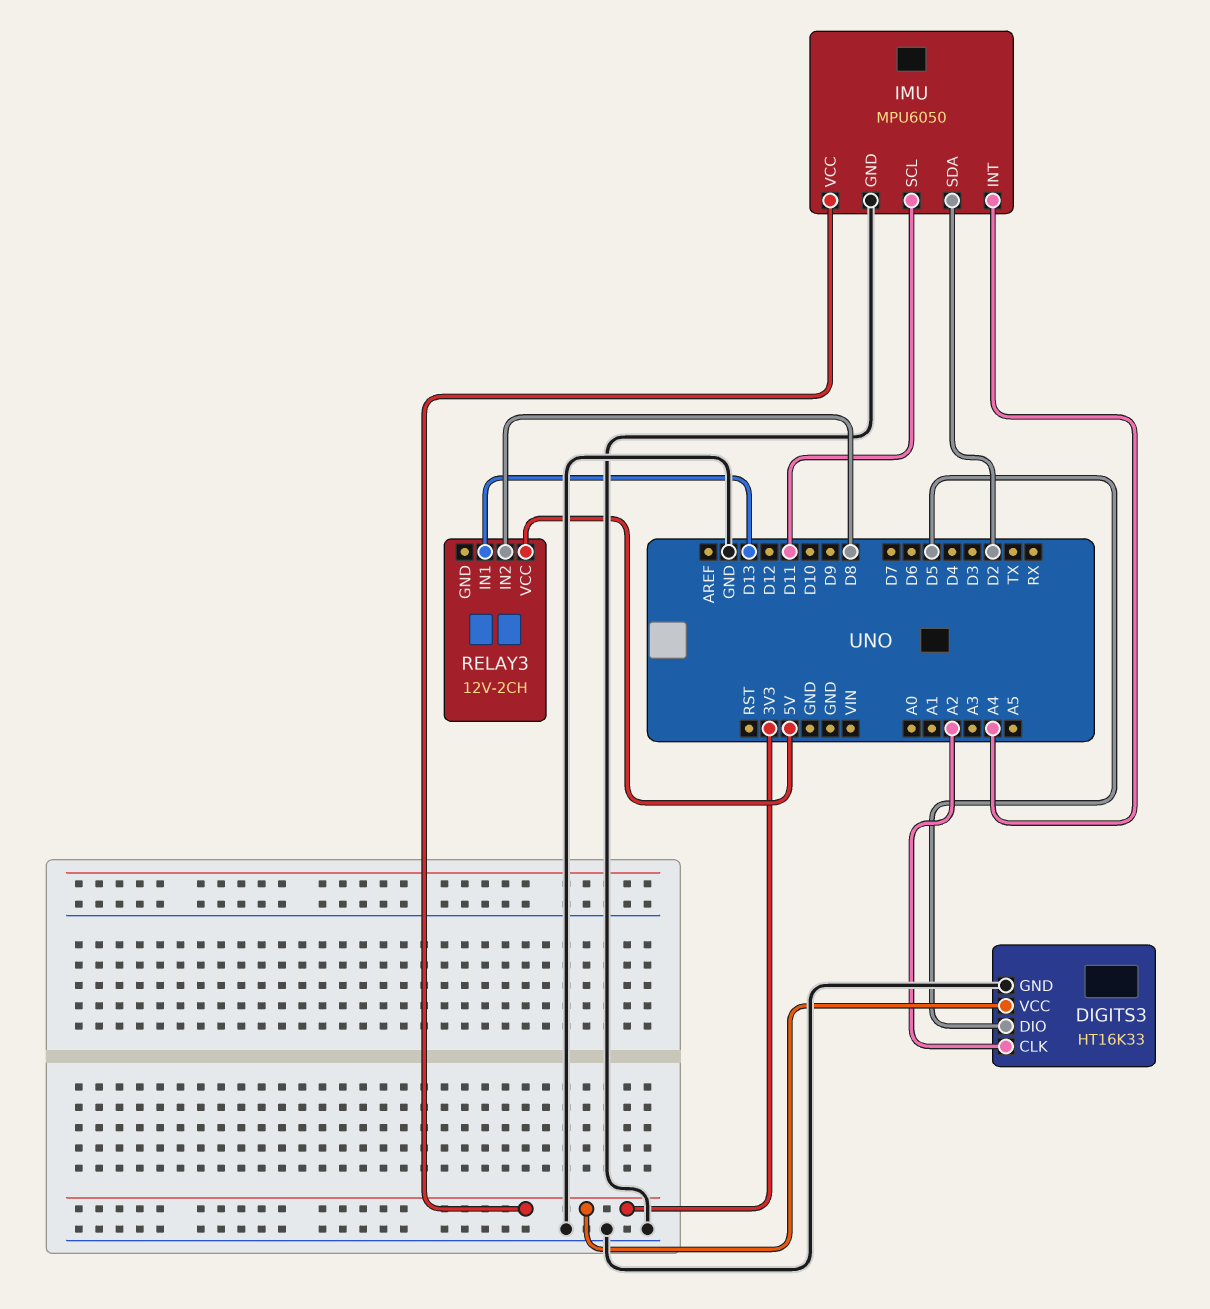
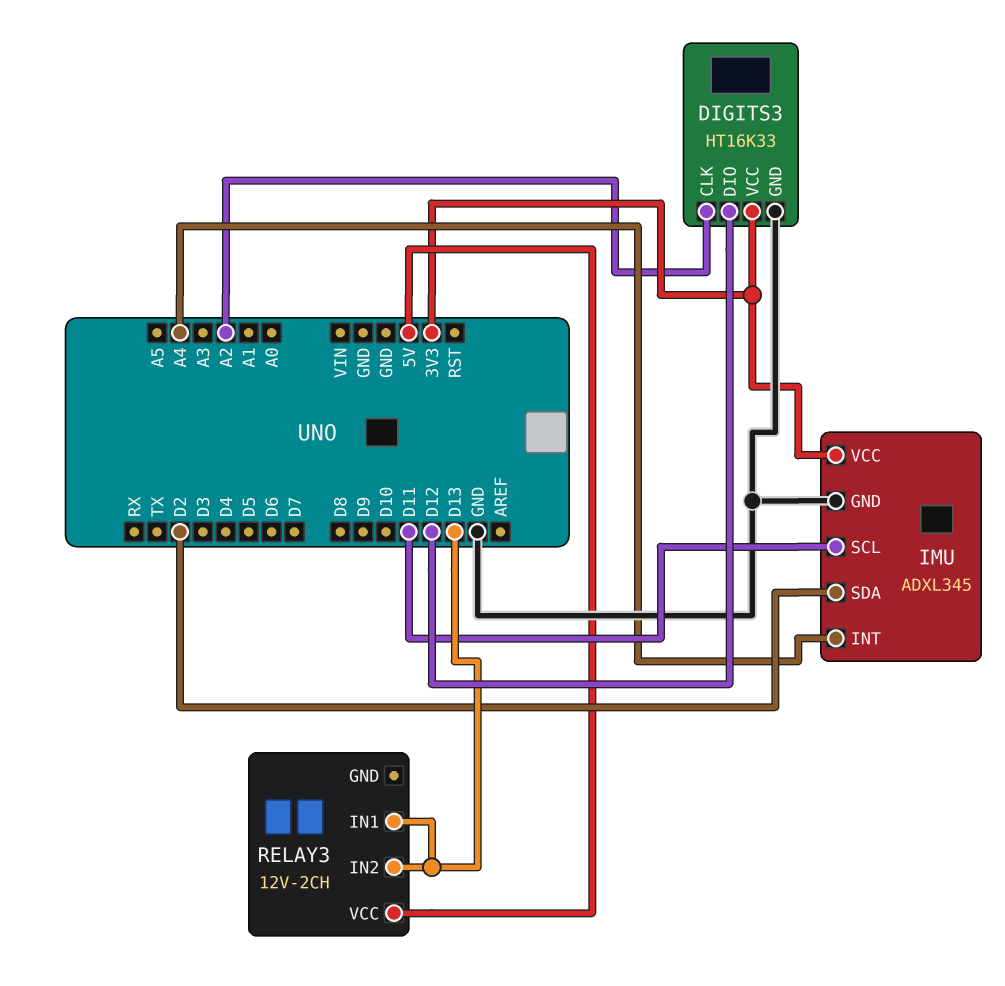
DIGITS3 pin DIO: D5 -> D12
IMU: MPU6050 -> ADXL345
RELAY3 pin IN2: D8 -> D13

